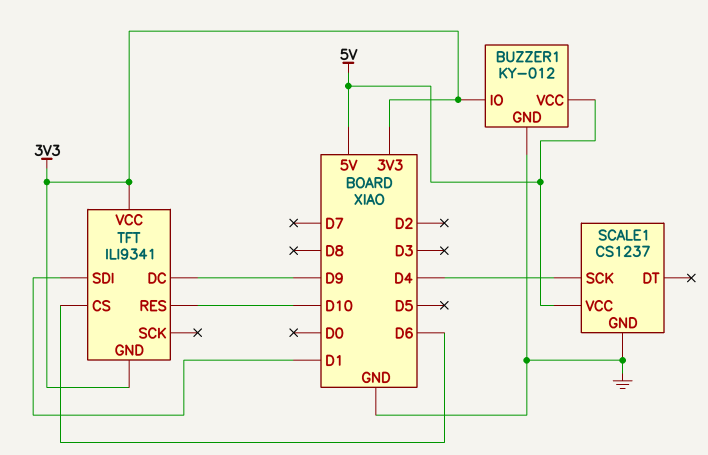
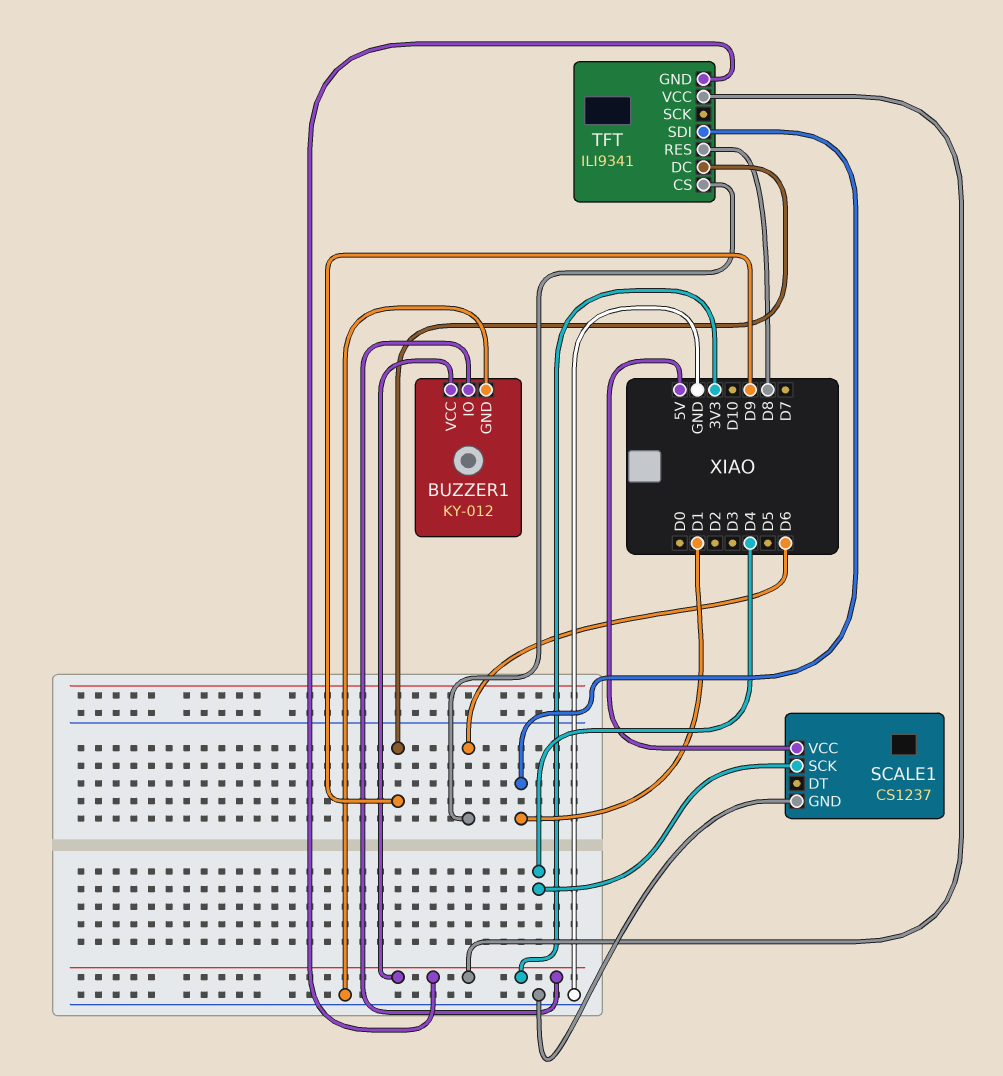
BUZZER1 pin VCC: 5V -> 3V3
TFT pin RES: D10 -> D8

